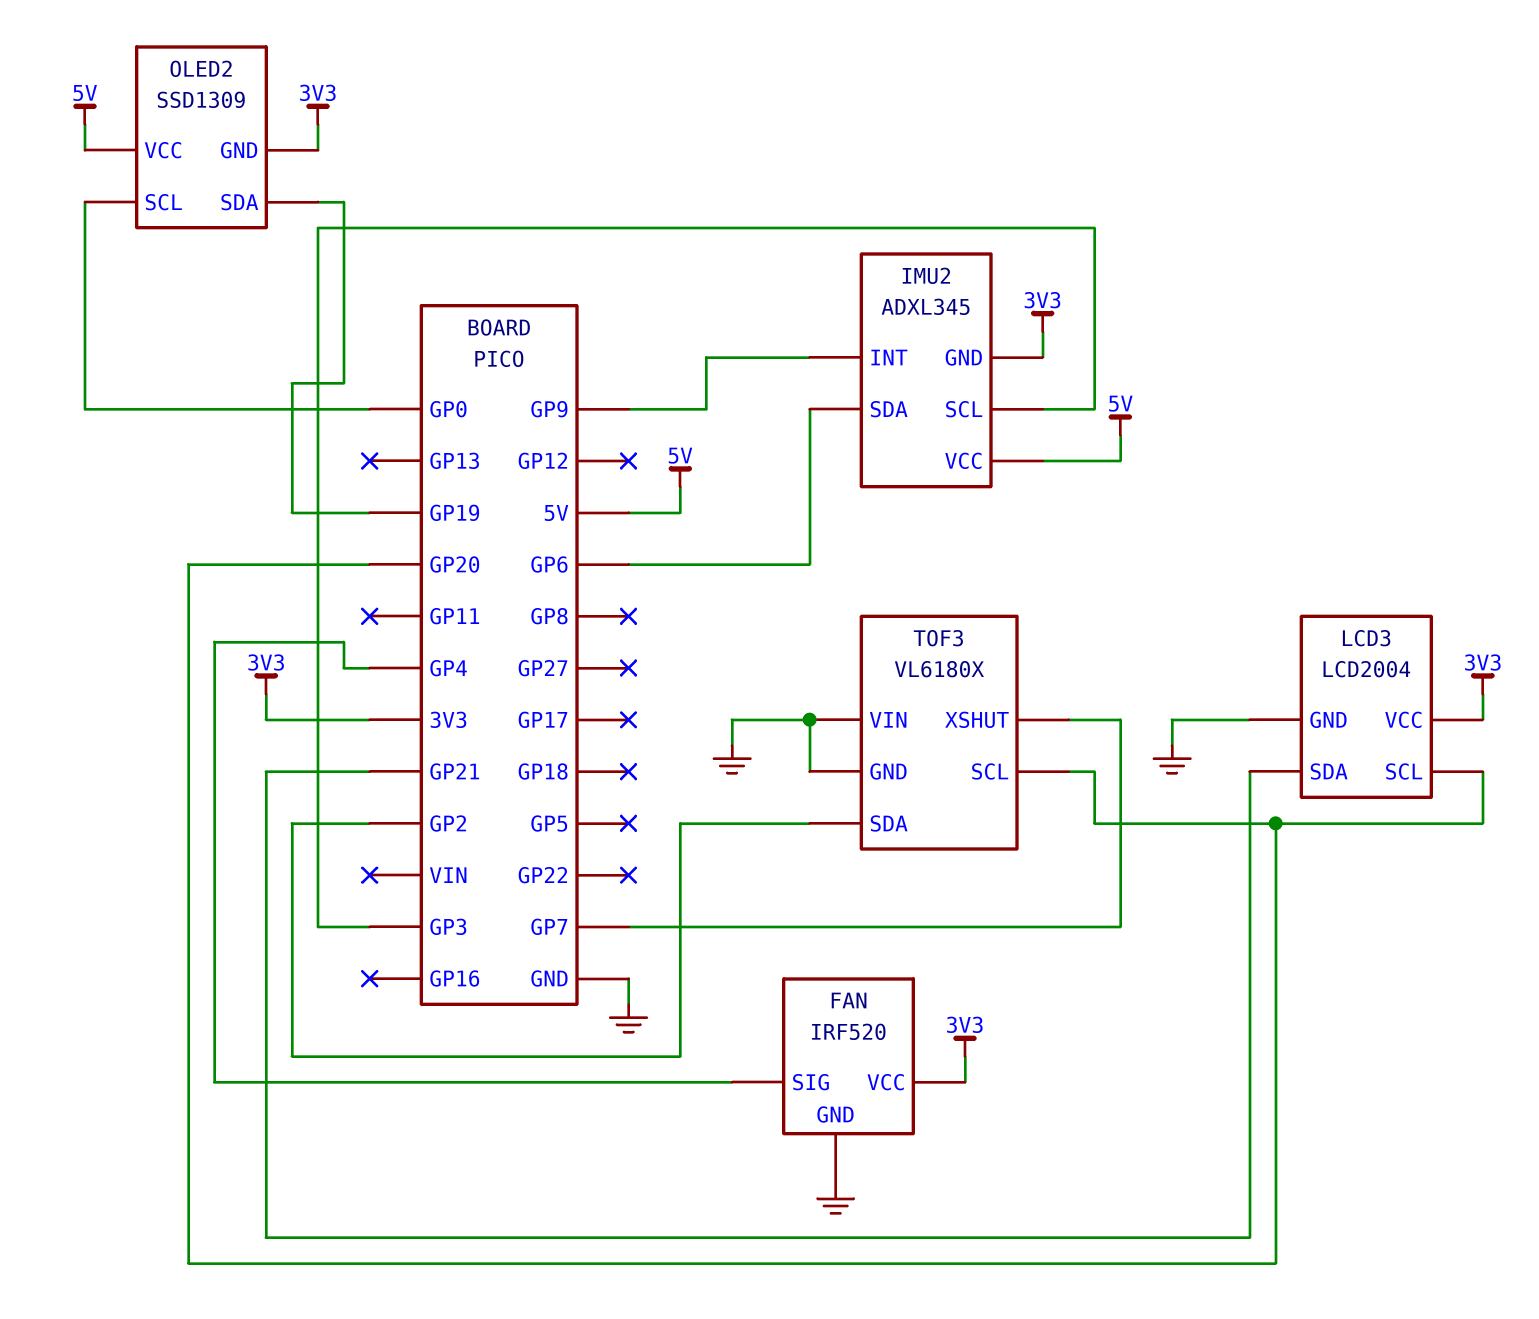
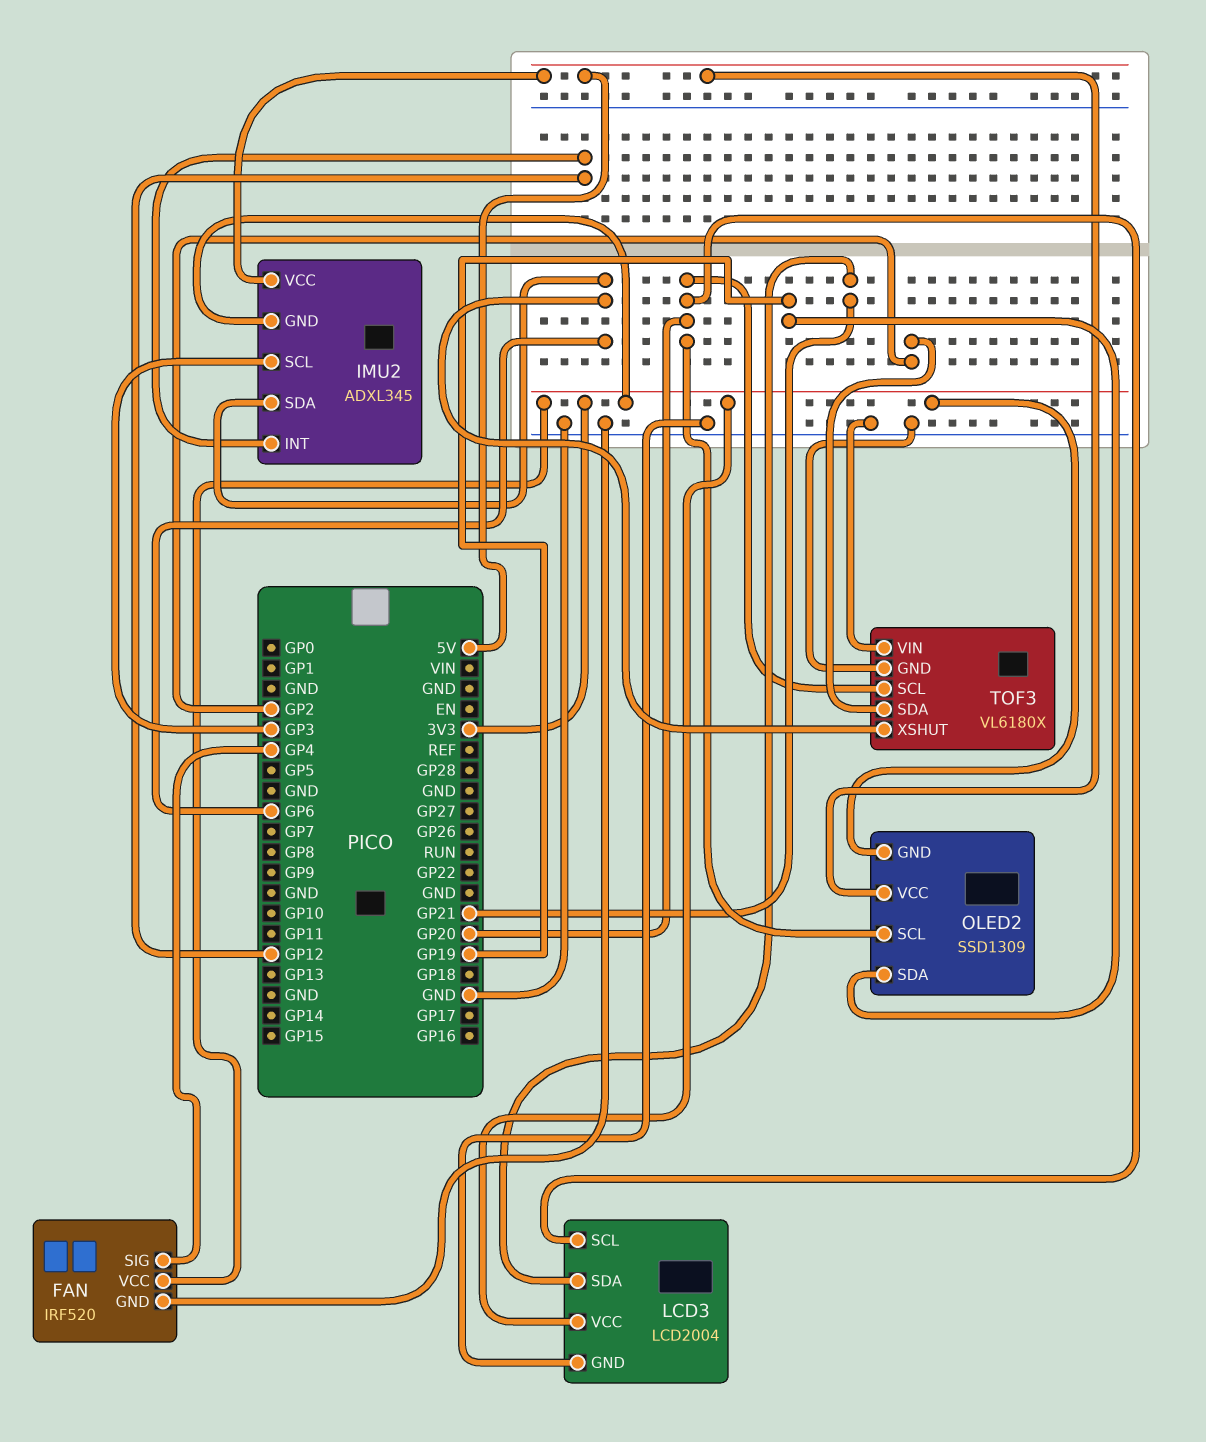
IMU2 pin INT: GP9 -> GP12
OLED2 pin SCL: GP0 -> GP20
TOF3 pin XSHUT: GP7 -> GP6

